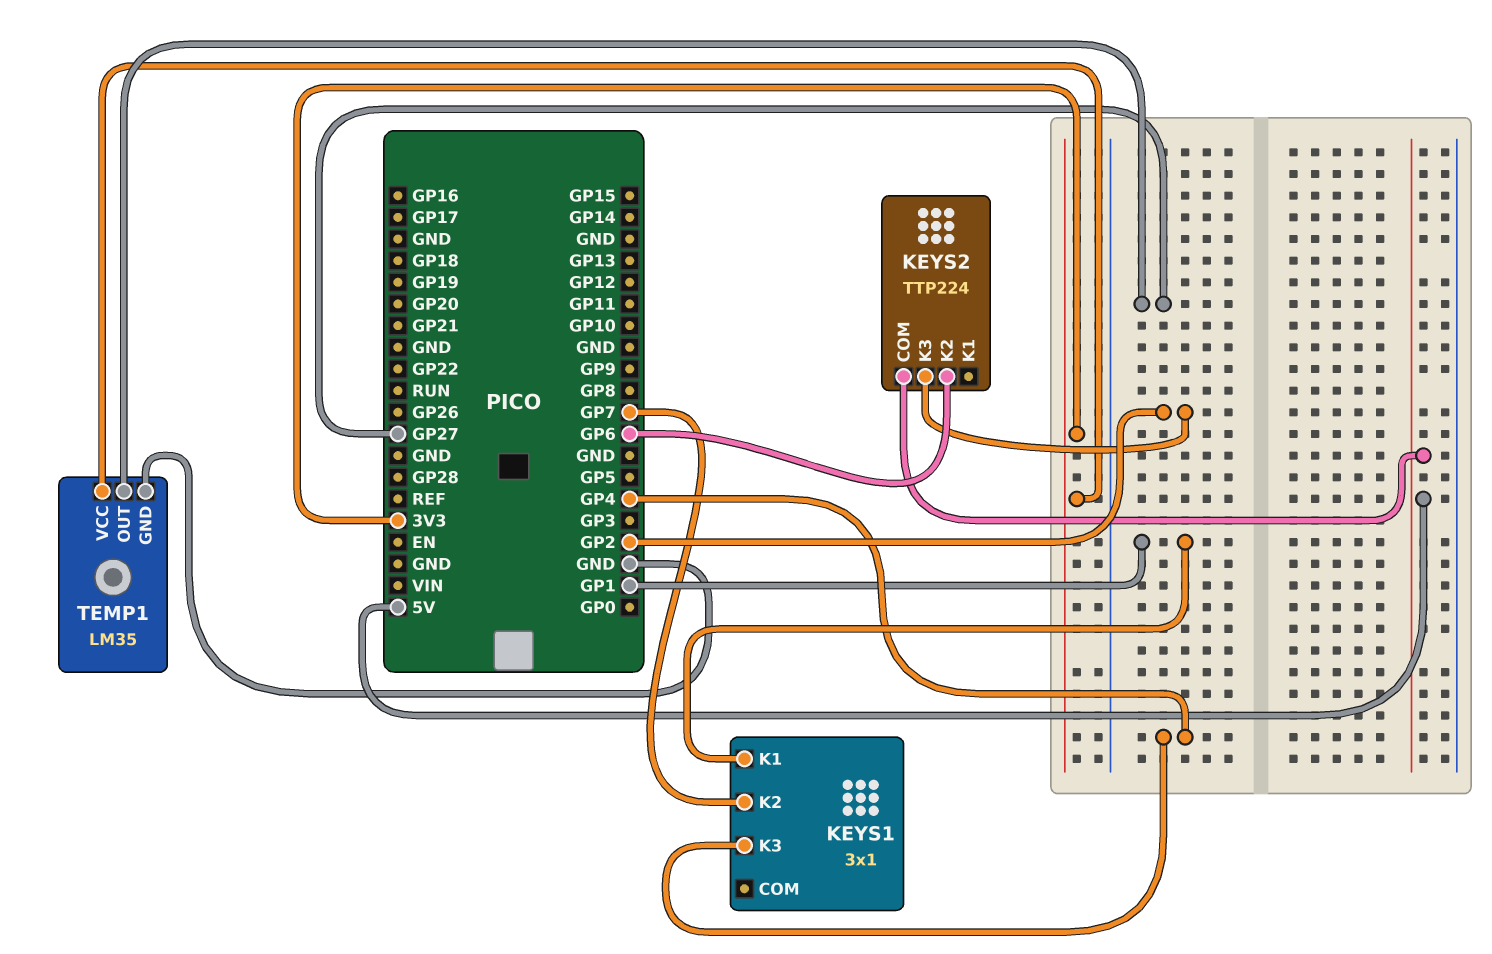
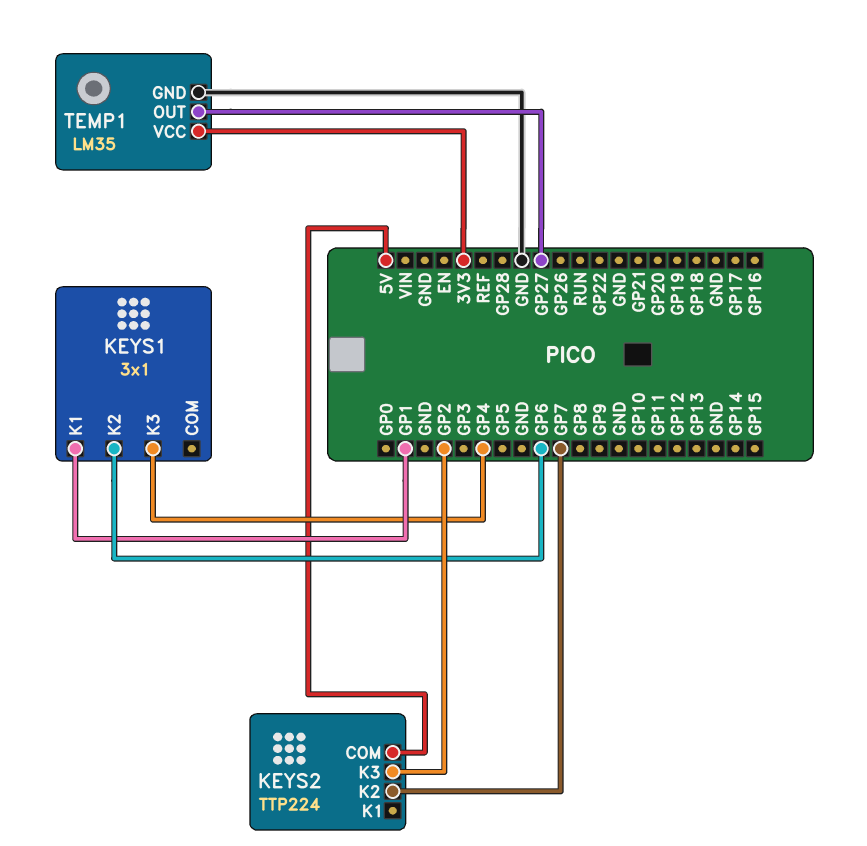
KEYS1 pin K2: GP7 -> GP6
KEYS2 pin K2: GP6 -> GP7

